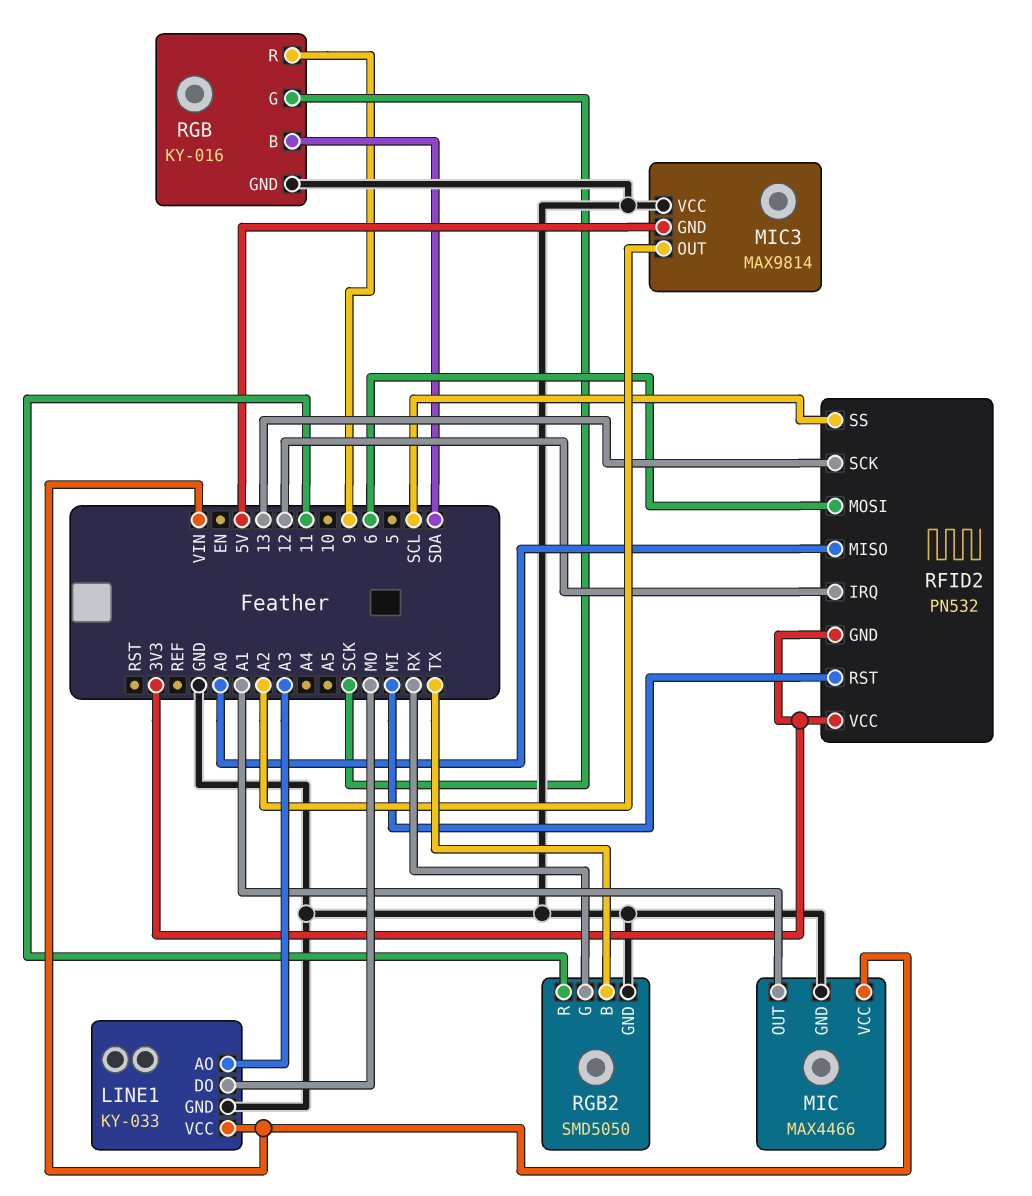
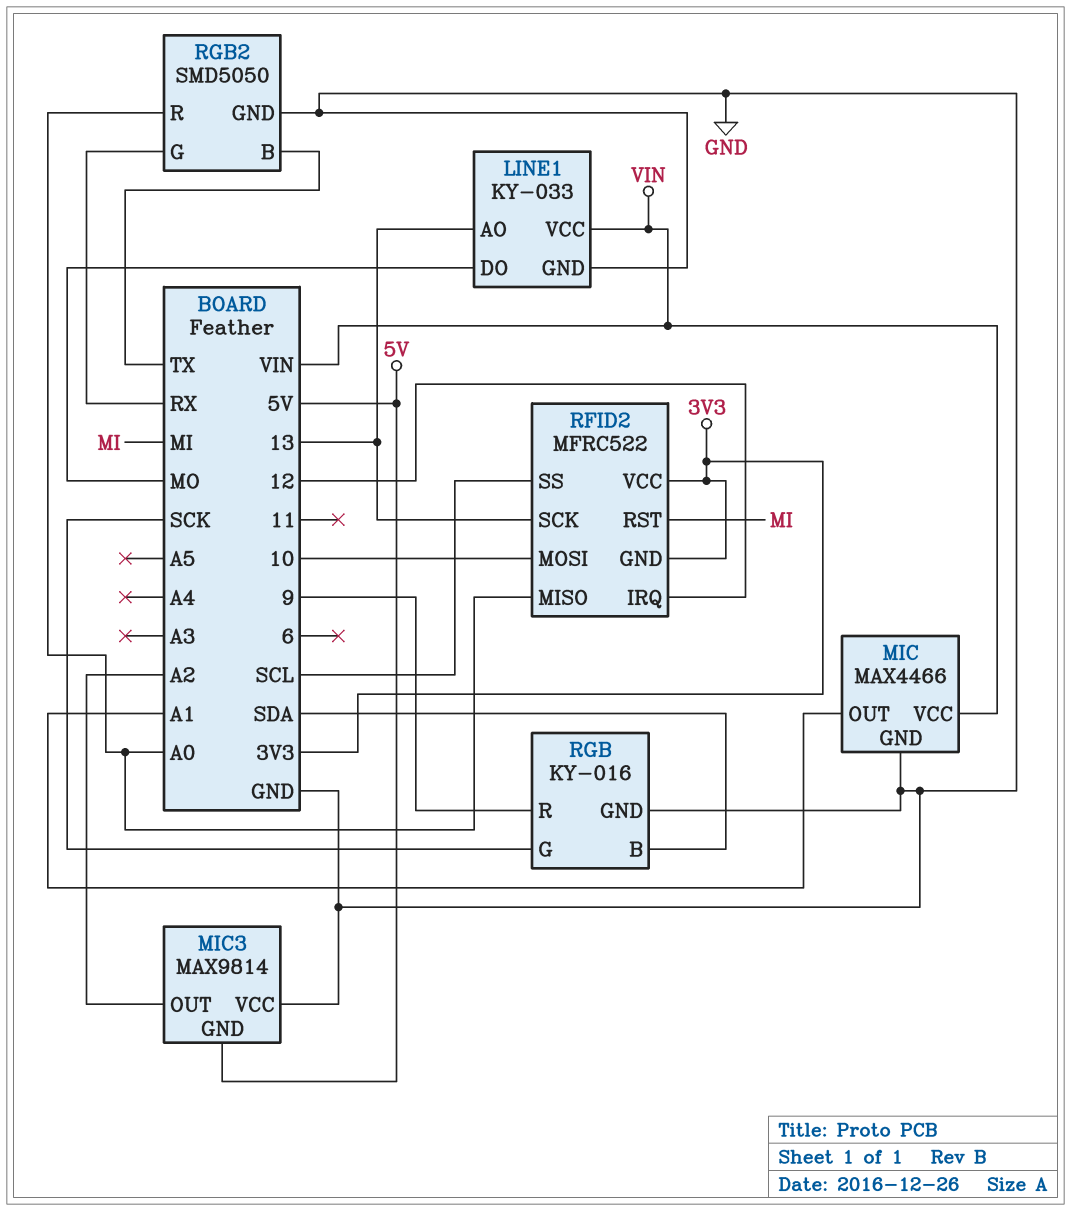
LINE1 pin AO: A3 -> 13
RFID2: PN532 -> MFRC522
RFID2 pin MOSI: 6 -> 10
RGB2 pin R: 11 -> A0

